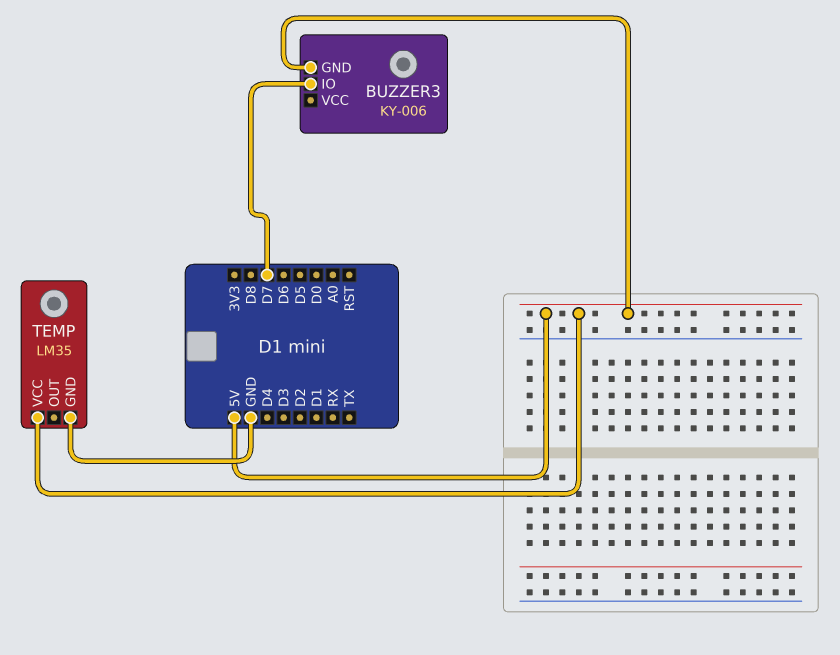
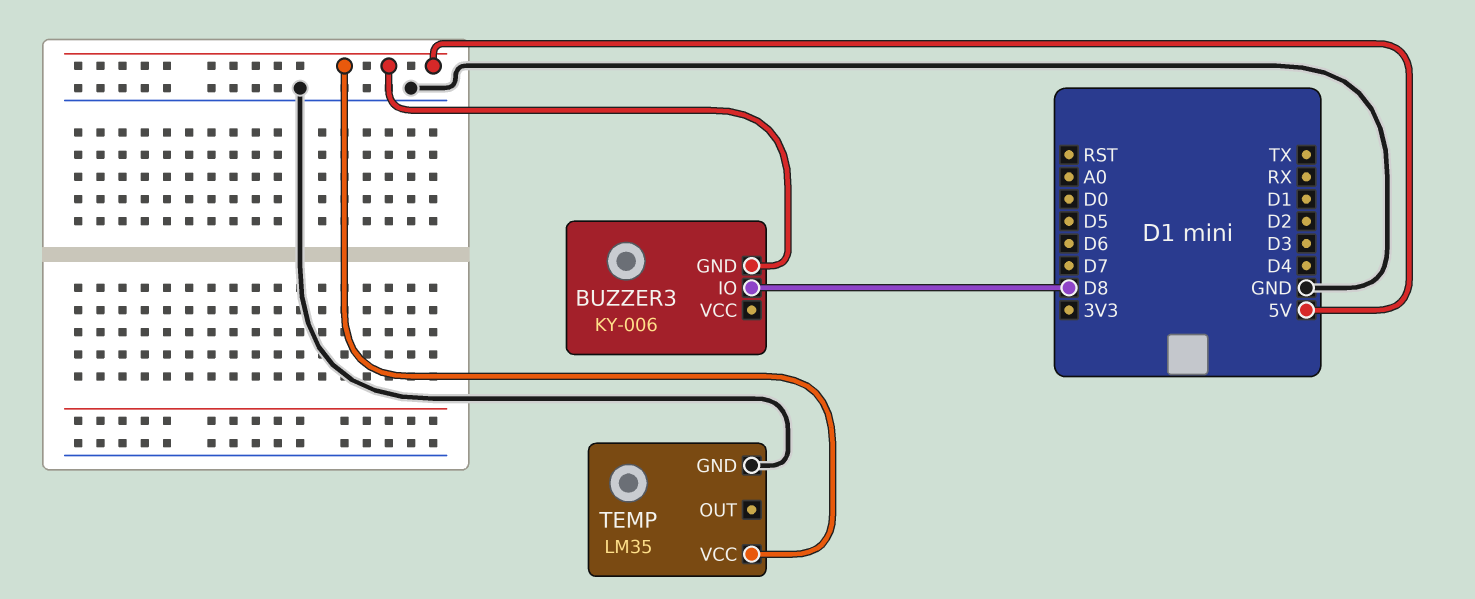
BUZZER3 pin IO: D7 -> D8

